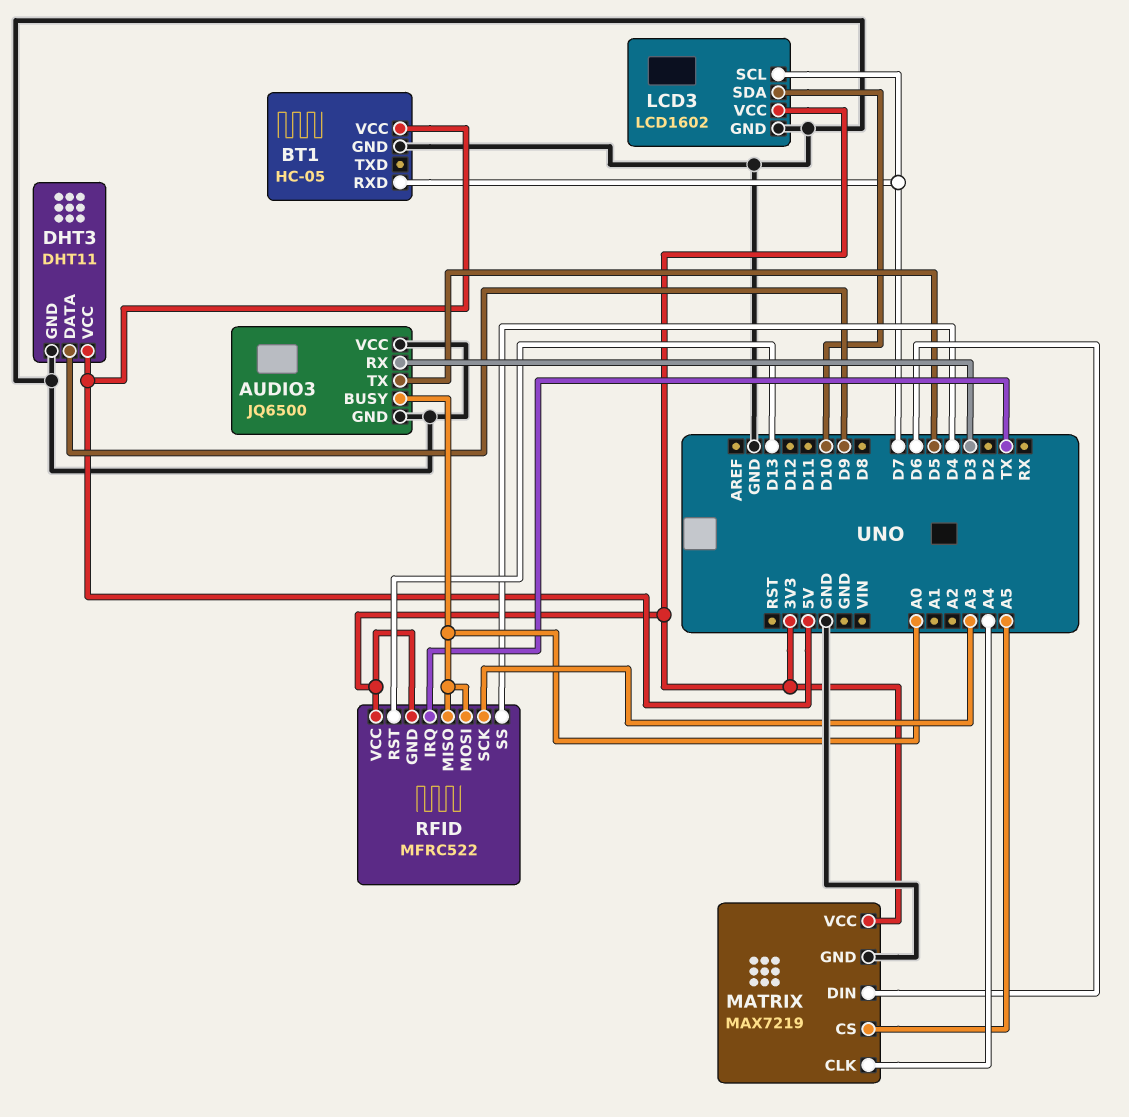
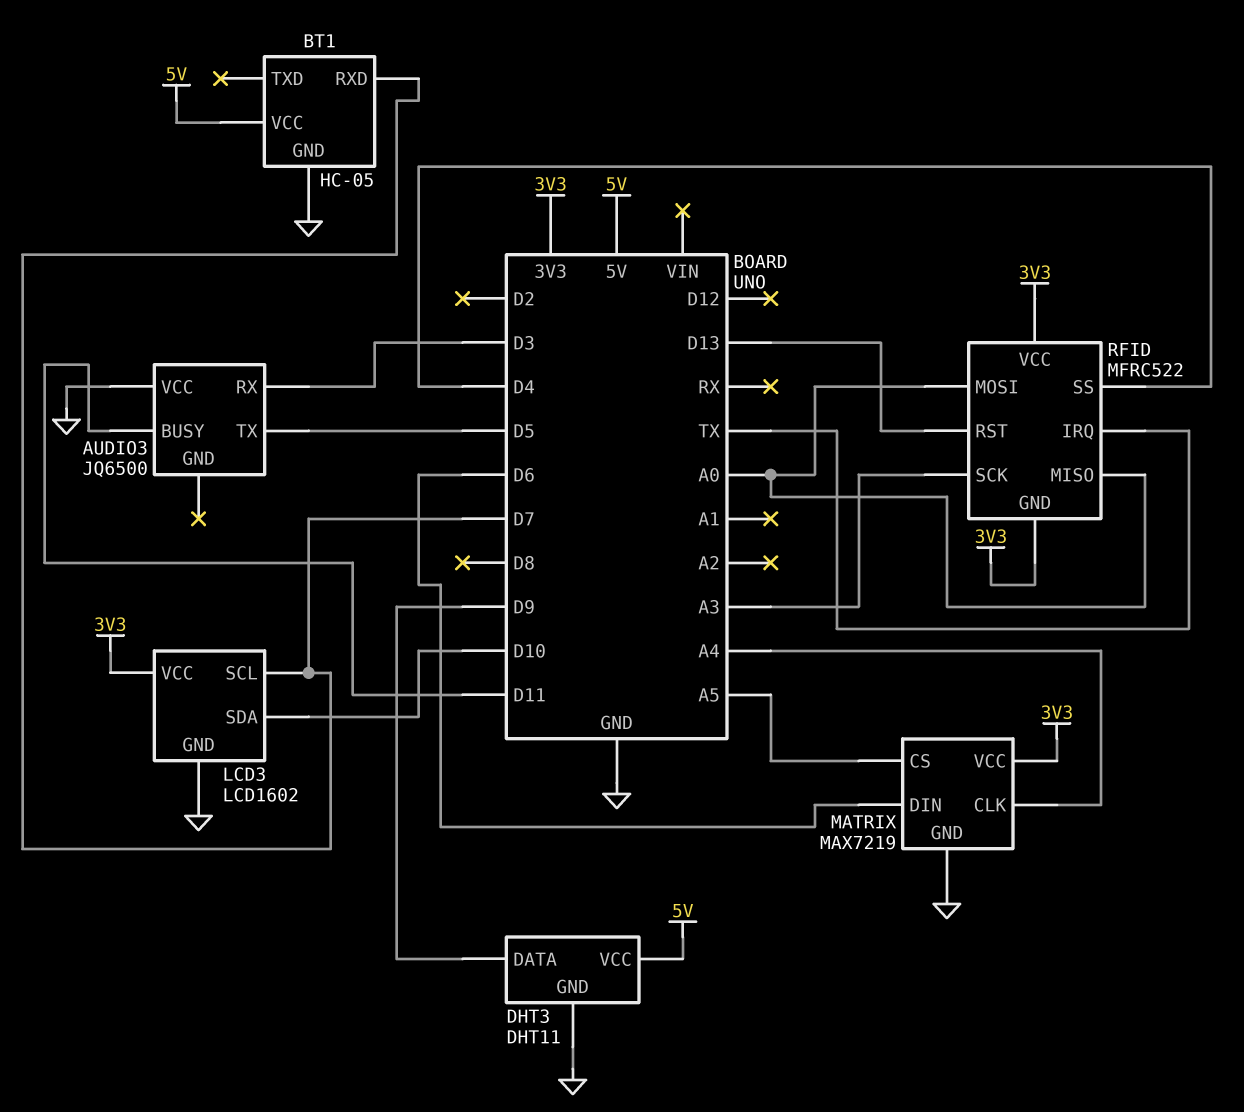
AUDIO3 pin BUSY: A0 -> D11
AUDIO3 pin GND: GND -> none

